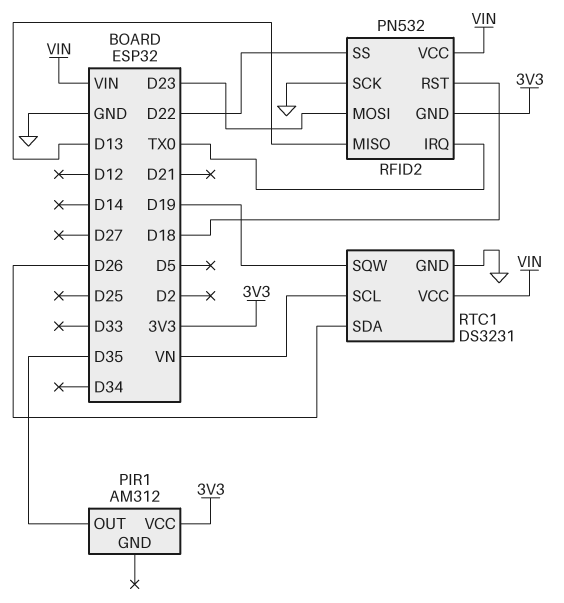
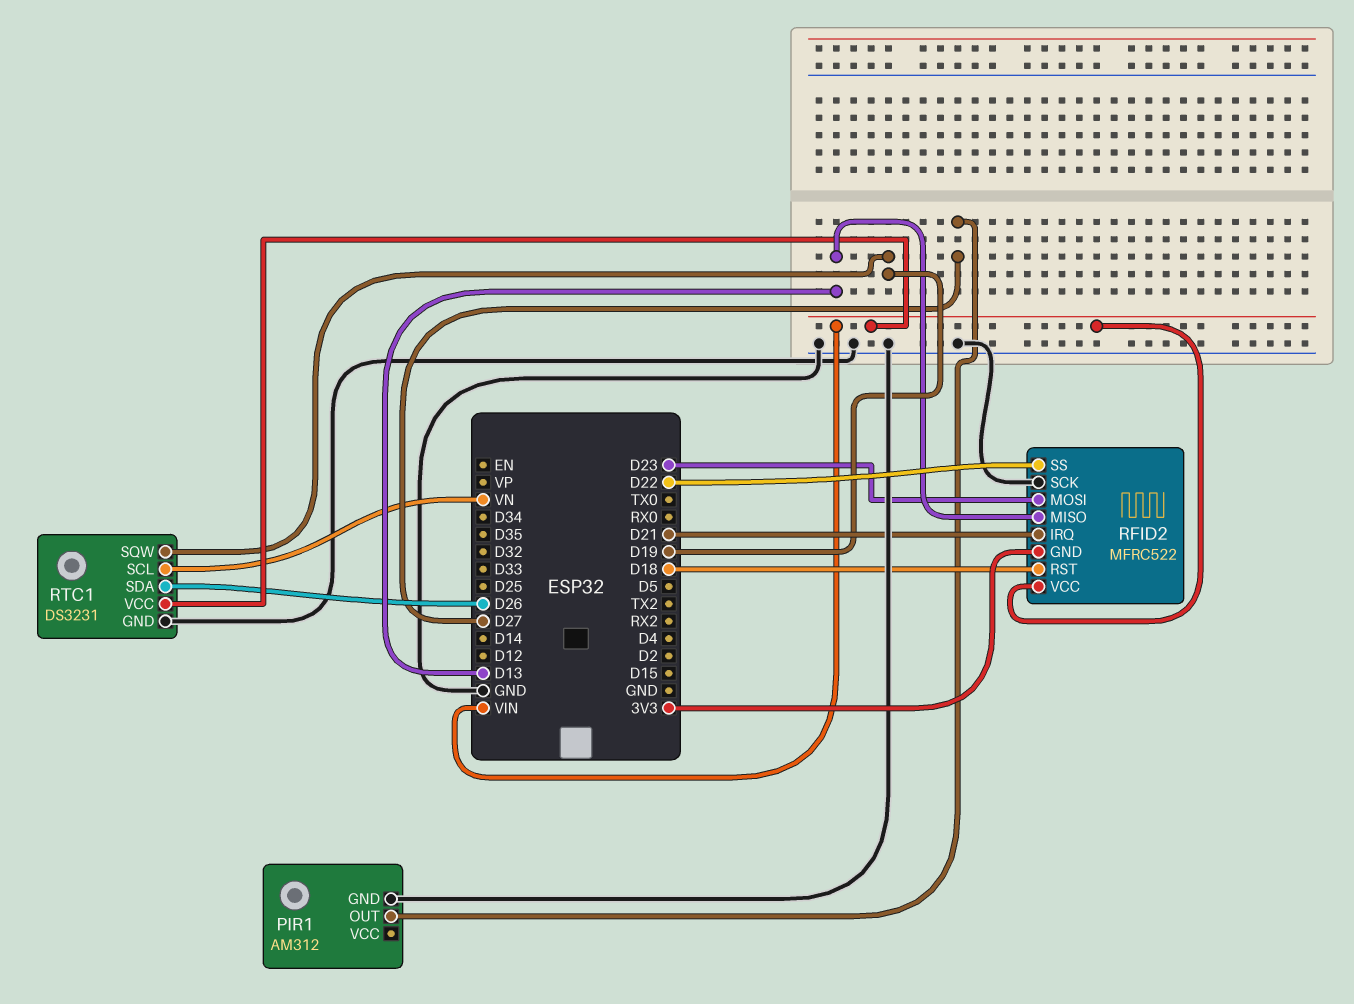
PIR1 pin GND: none -> GND
PIR1 pin OUT: D35 -> D27
PIR1 pin VCC: 3V3 -> none
RFID2: PN532 -> MFRC522
RFID2 pin IRQ: TX0 -> D21

